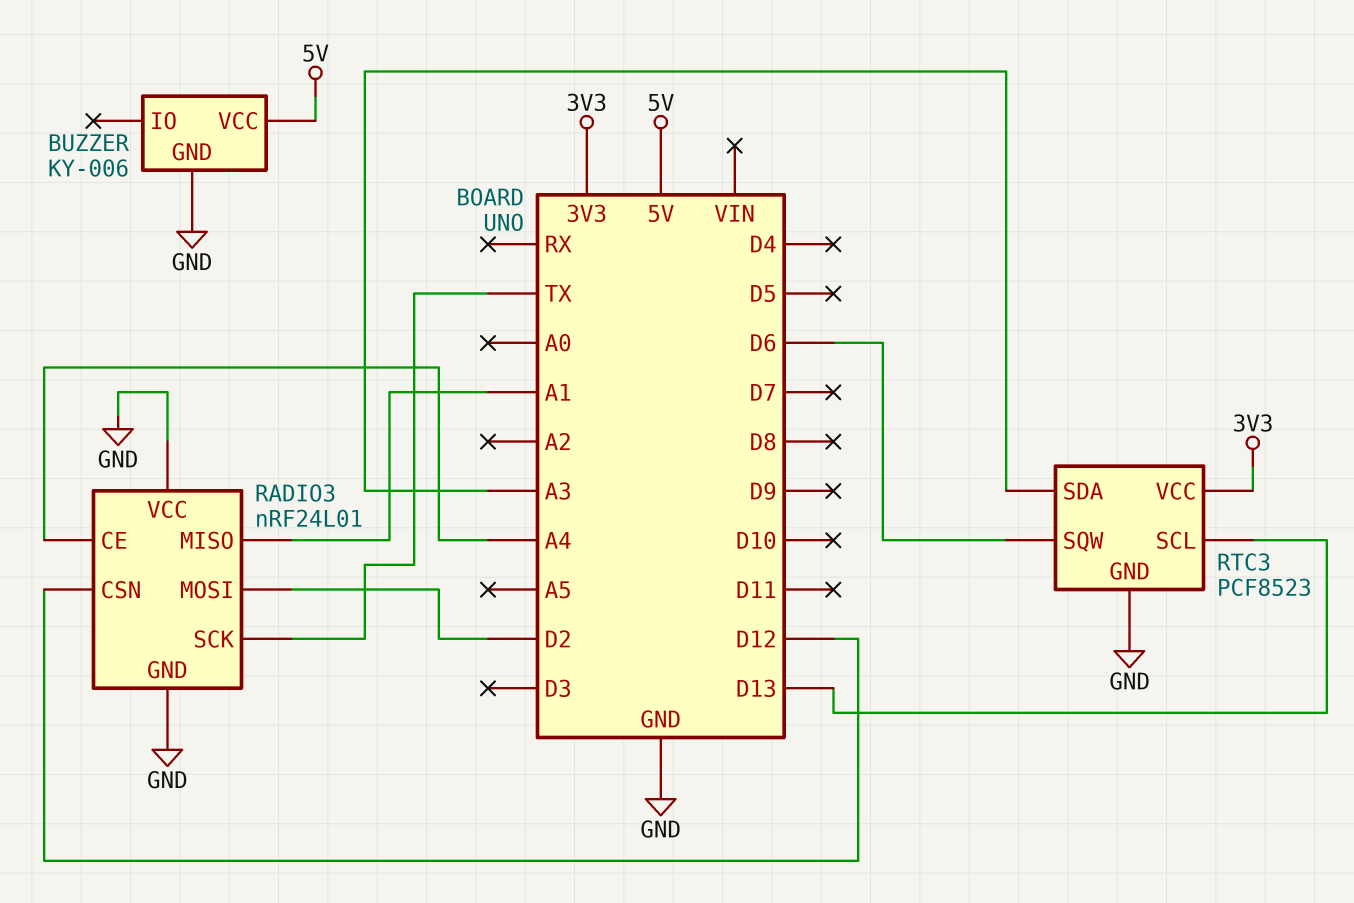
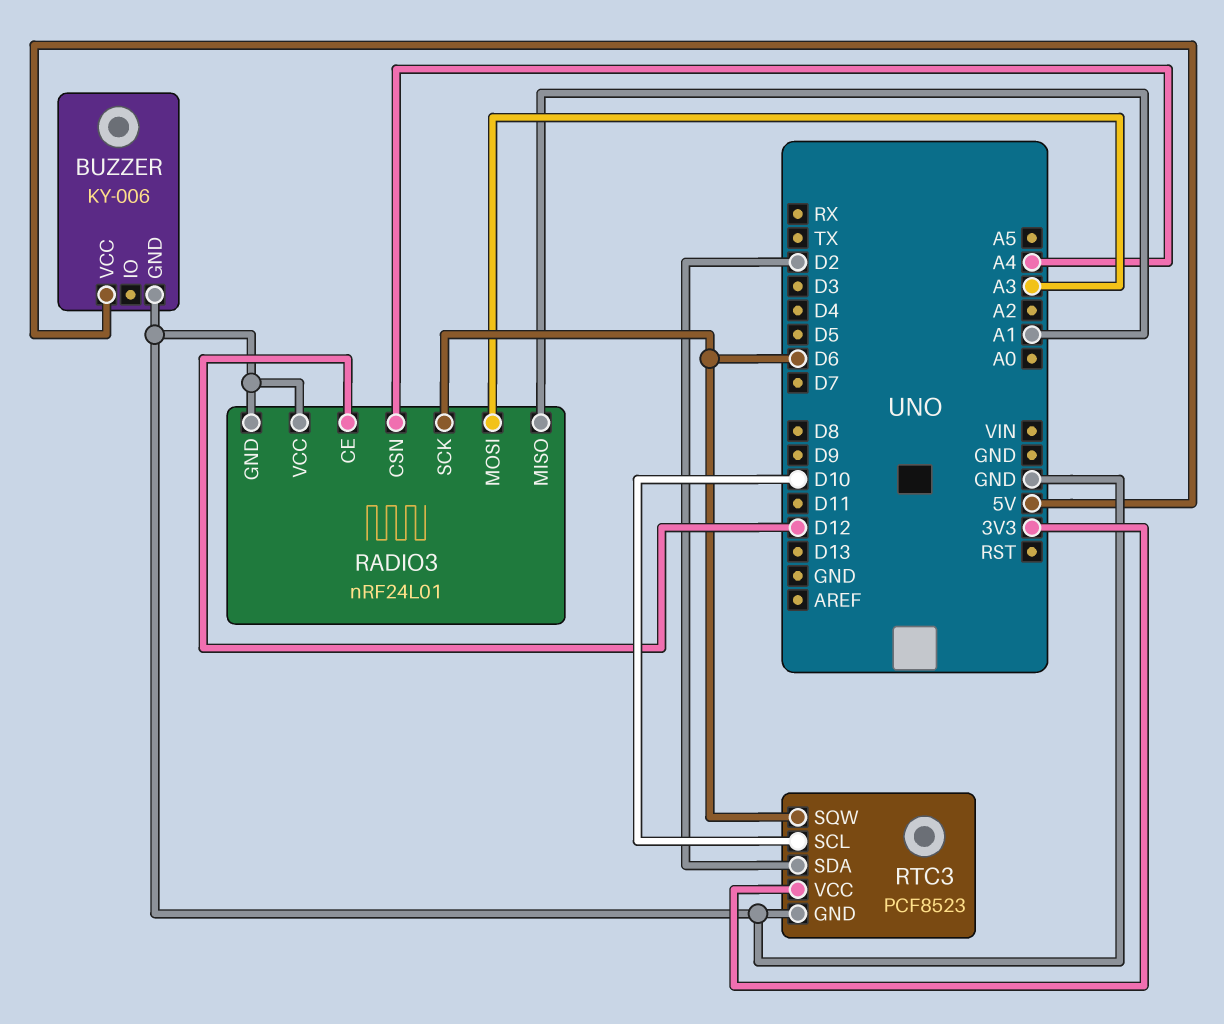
RADIO3 pin CE: A4 -> D12
RADIO3 pin CSN: D12 -> A4
RADIO3 pin MOSI: D2 -> A3
RADIO3 pin SCK: TX -> D6
RTC3 pin SCL: D13 -> D10
RTC3 pin SDA: A3 -> D2

